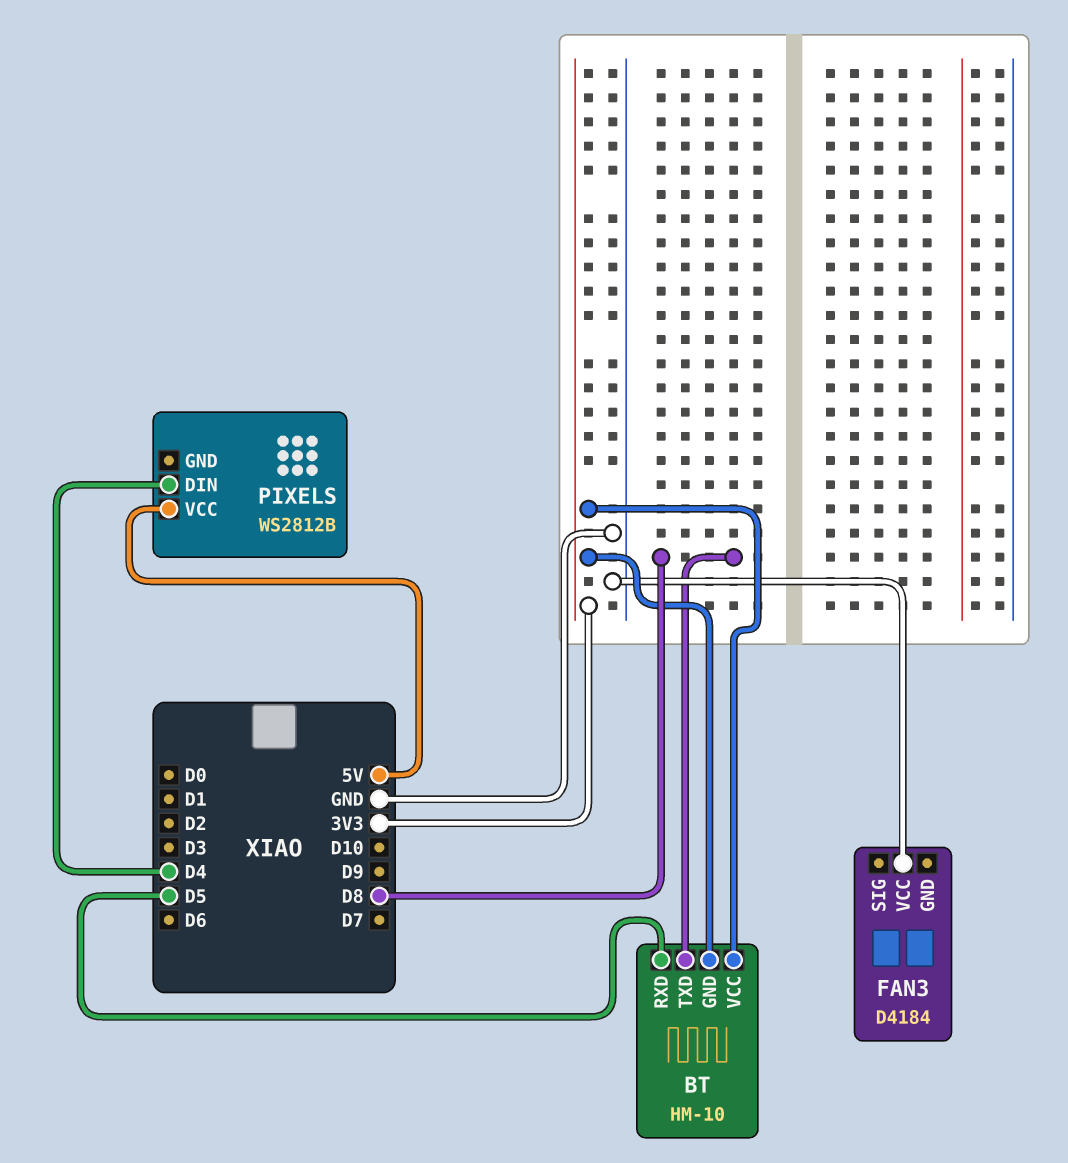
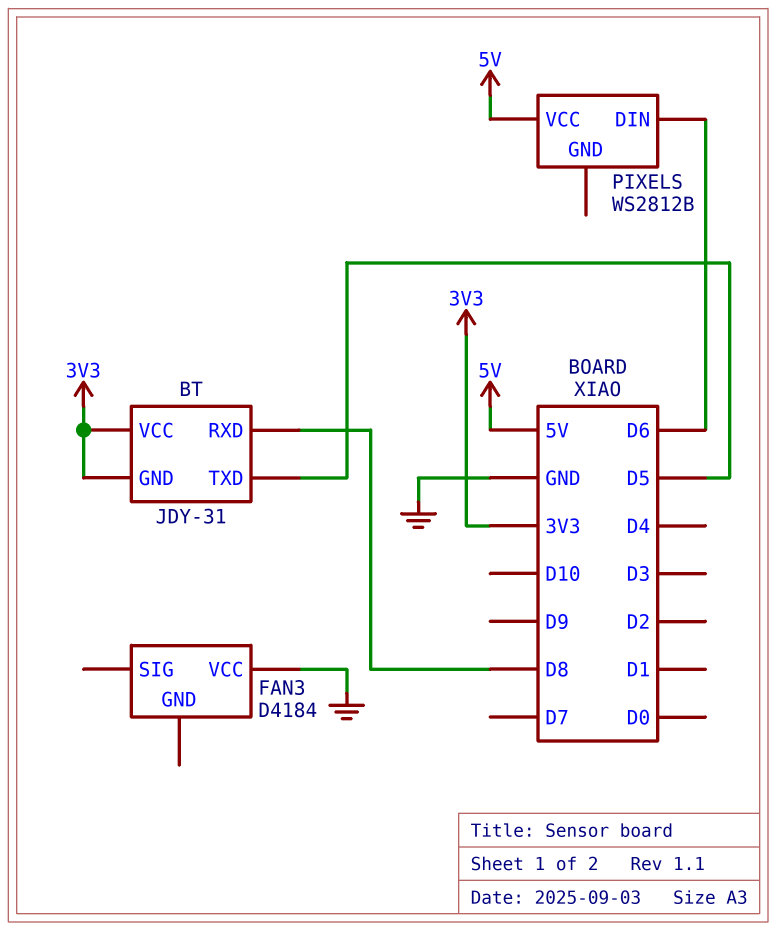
BT: HM-10 -> JDY-31
BT pin RXD: D5 -> D8
BT pin TXD: D8 -> D5
PIXELS pin DIN: D4 -> D6

